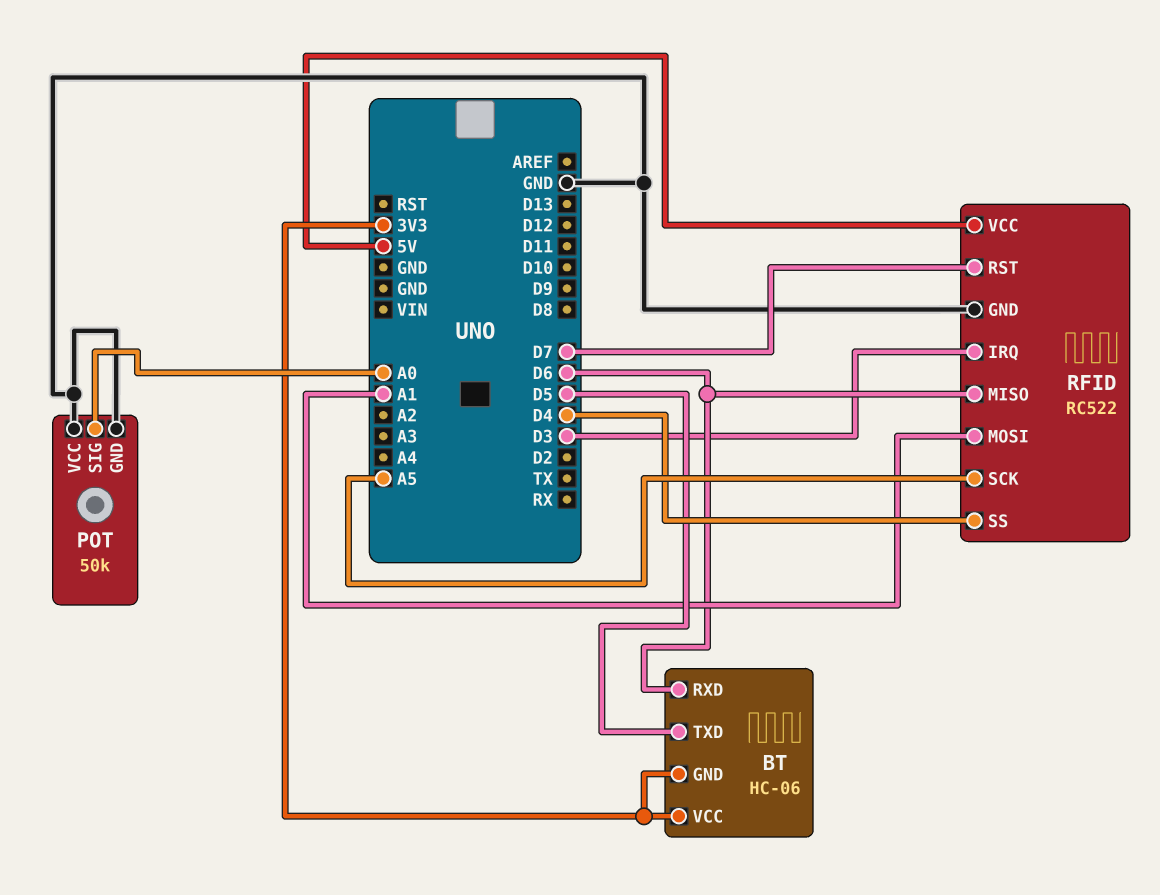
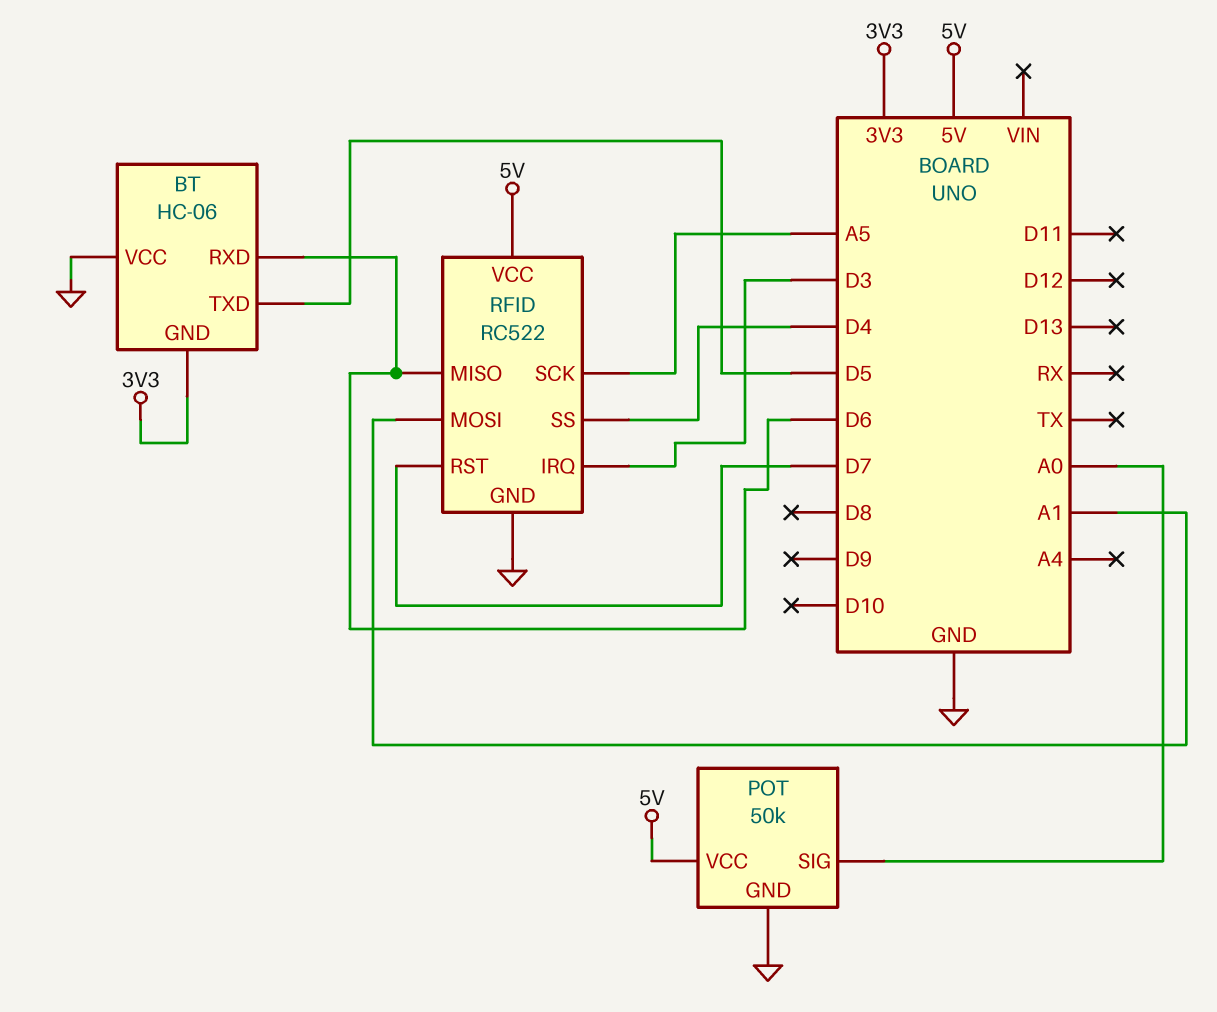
BT pin VCC: 3V3 -> GND
POT pin VCC: GND -> 5V

